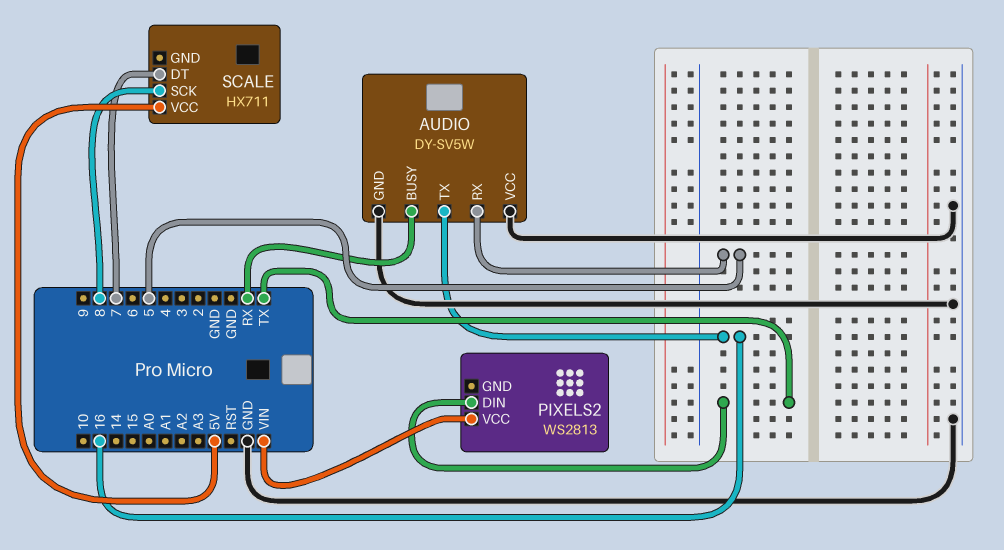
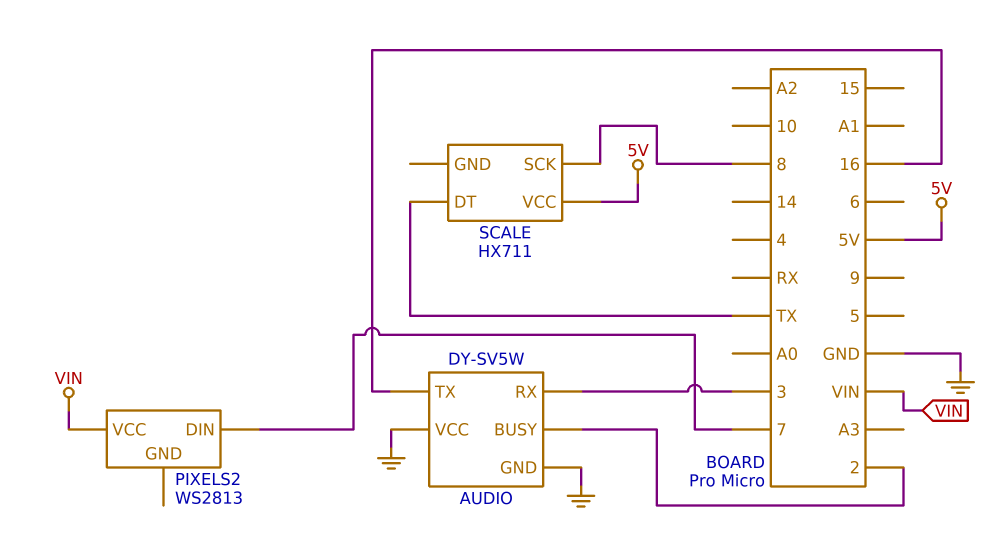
AUDIO pin BUSY: RX -> 2
AUDIO pin RX: 5 -> 3
PIXELS2 pin DIN: TX -> 7
SCALE pin DT: 7 -> TX

